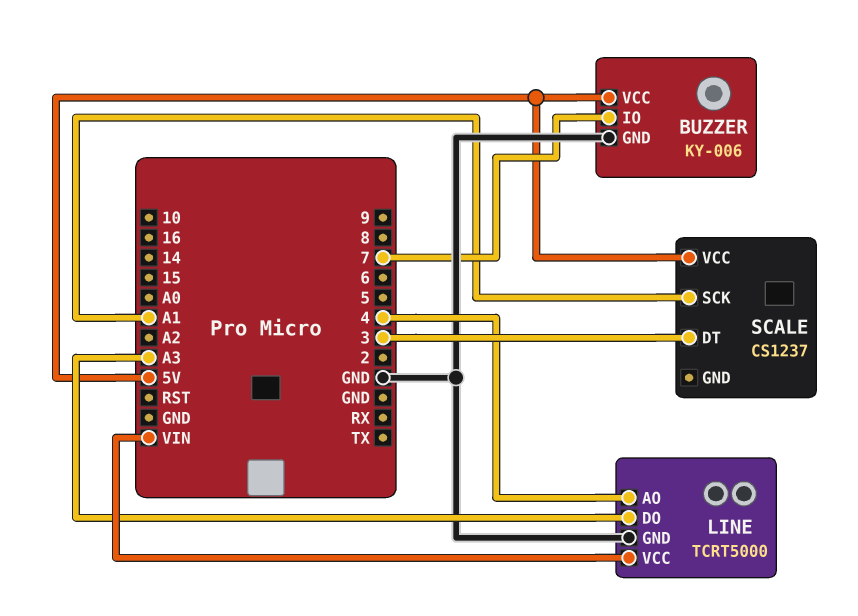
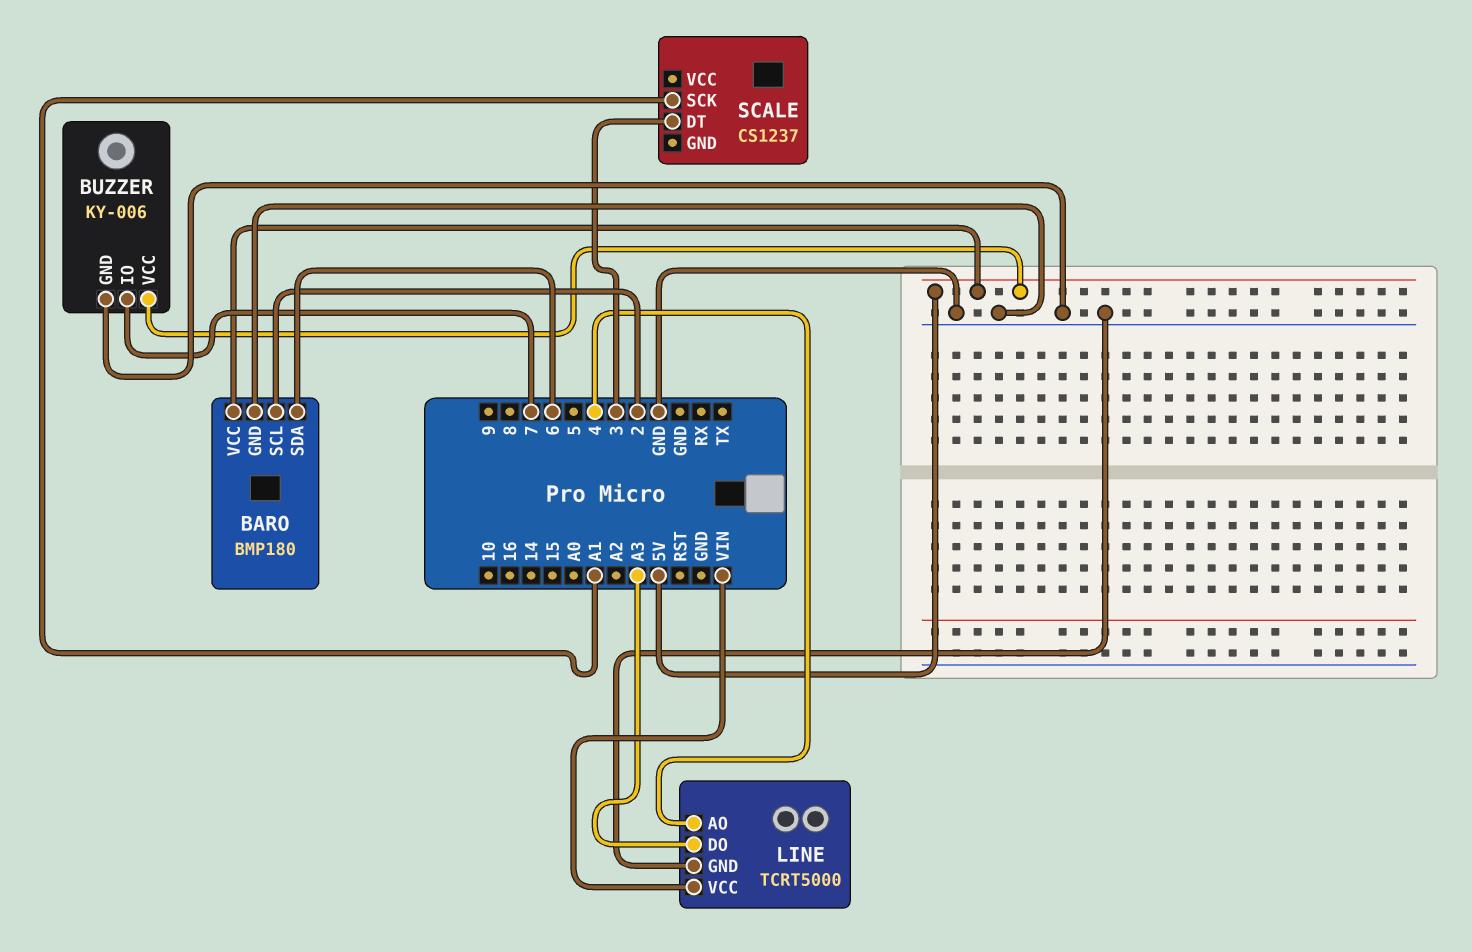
BARO: none -> BMP180
BARO pin GND: none -> GND
BARO pin SCL: none -> 2
BARO pin SDA: none -> 6
BARO pin VCC: none -> 5V
SCALE pin VCC: 5V -> none

